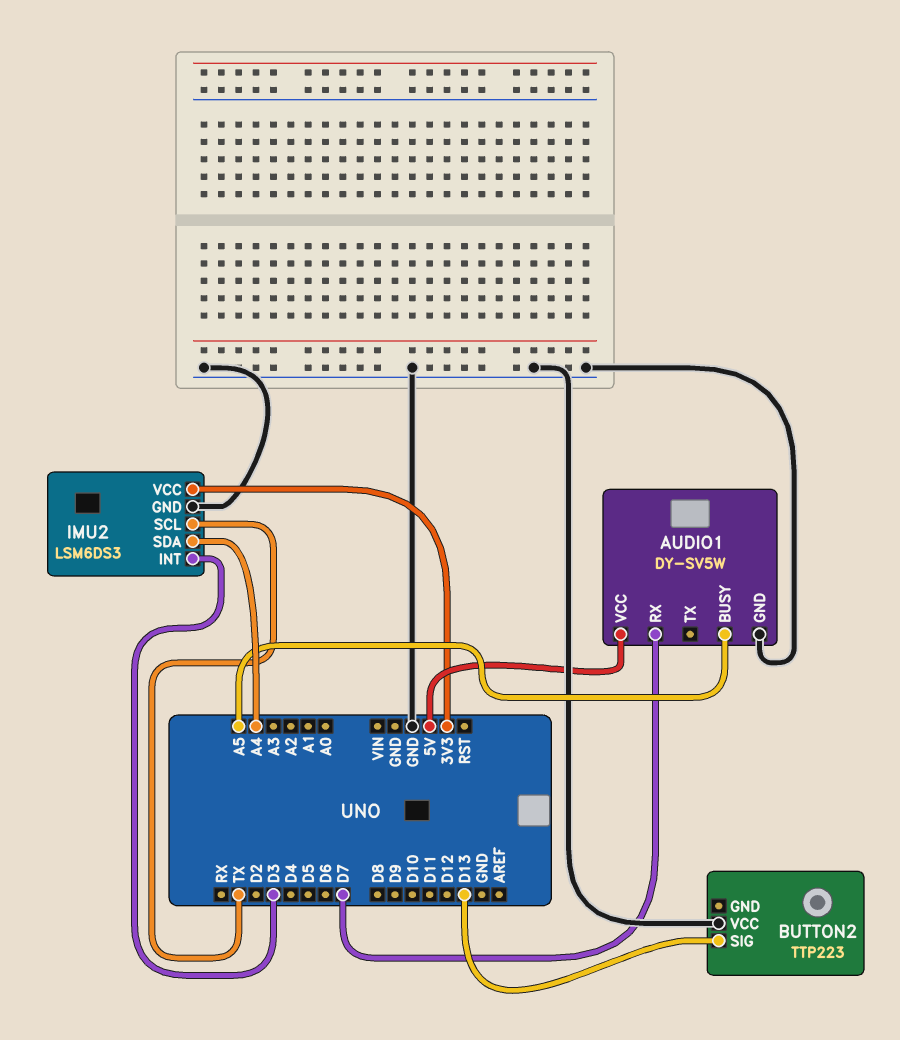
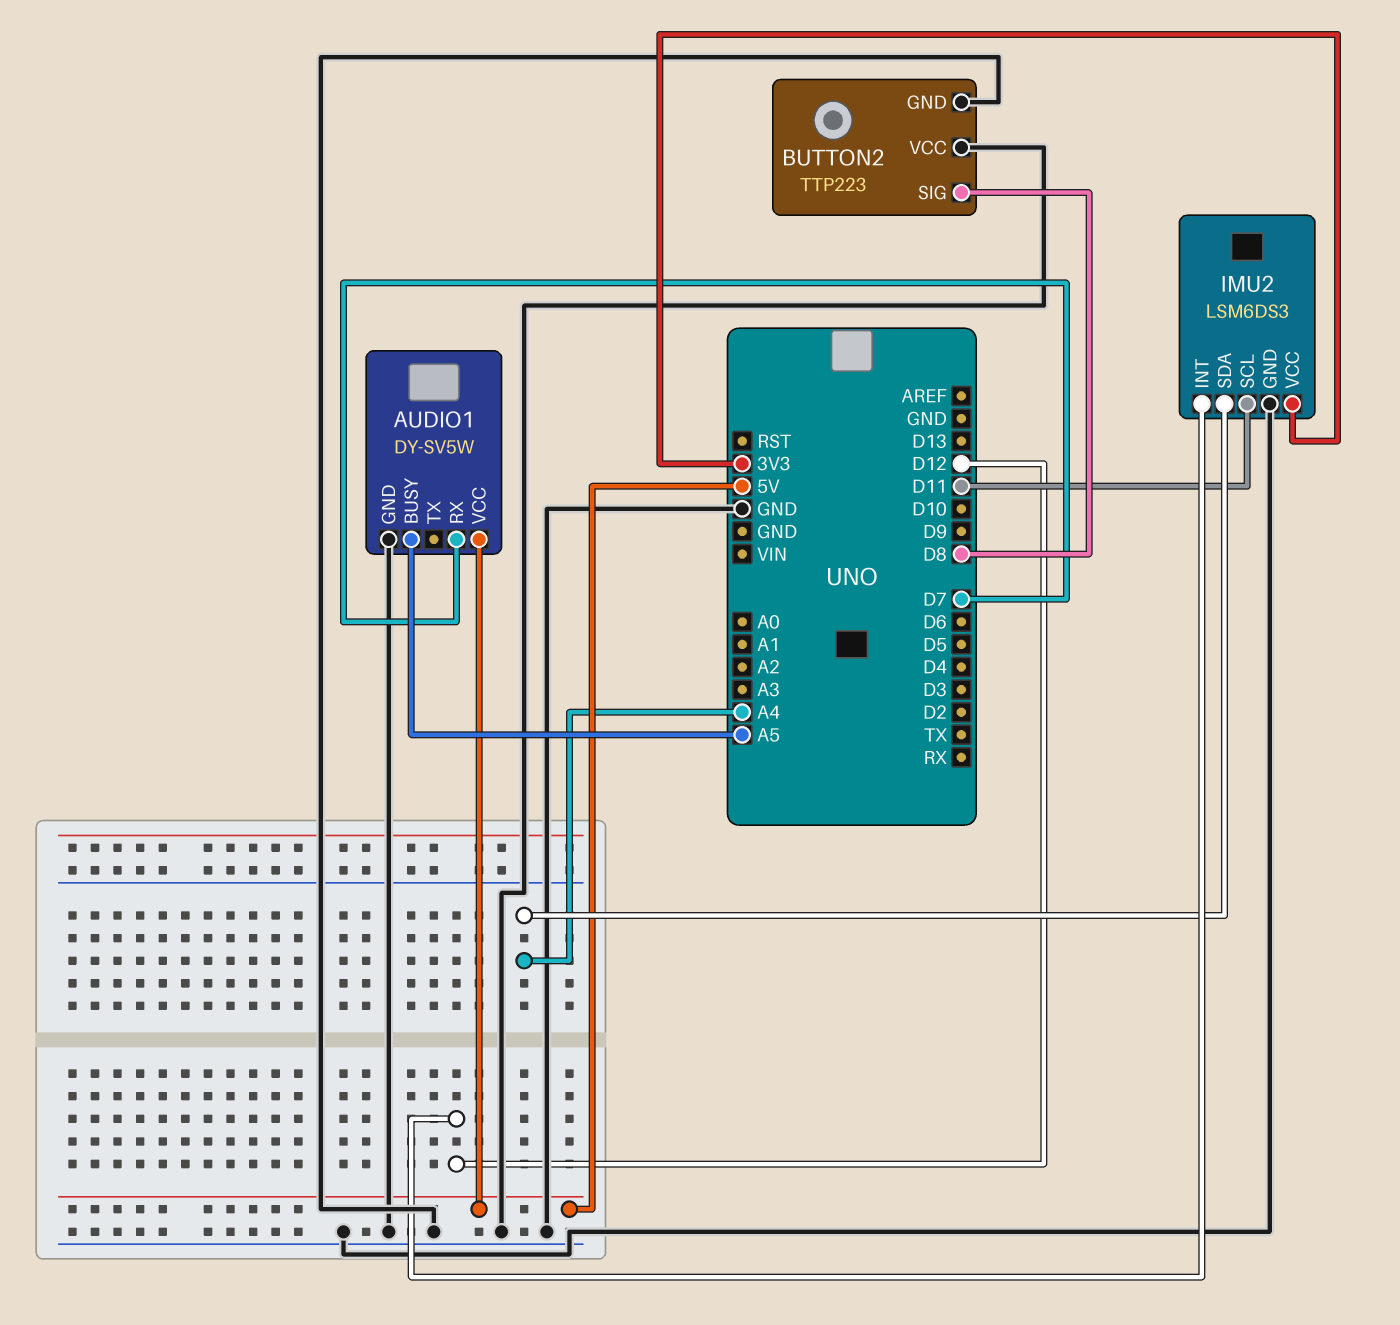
BUTTON2 pin GND: none -> GND
BUTTON2 pin SIG: D13 -> D8
IMU2 pin INT: D3 -> D12
IMU2 pin SCL: TX -> D11

